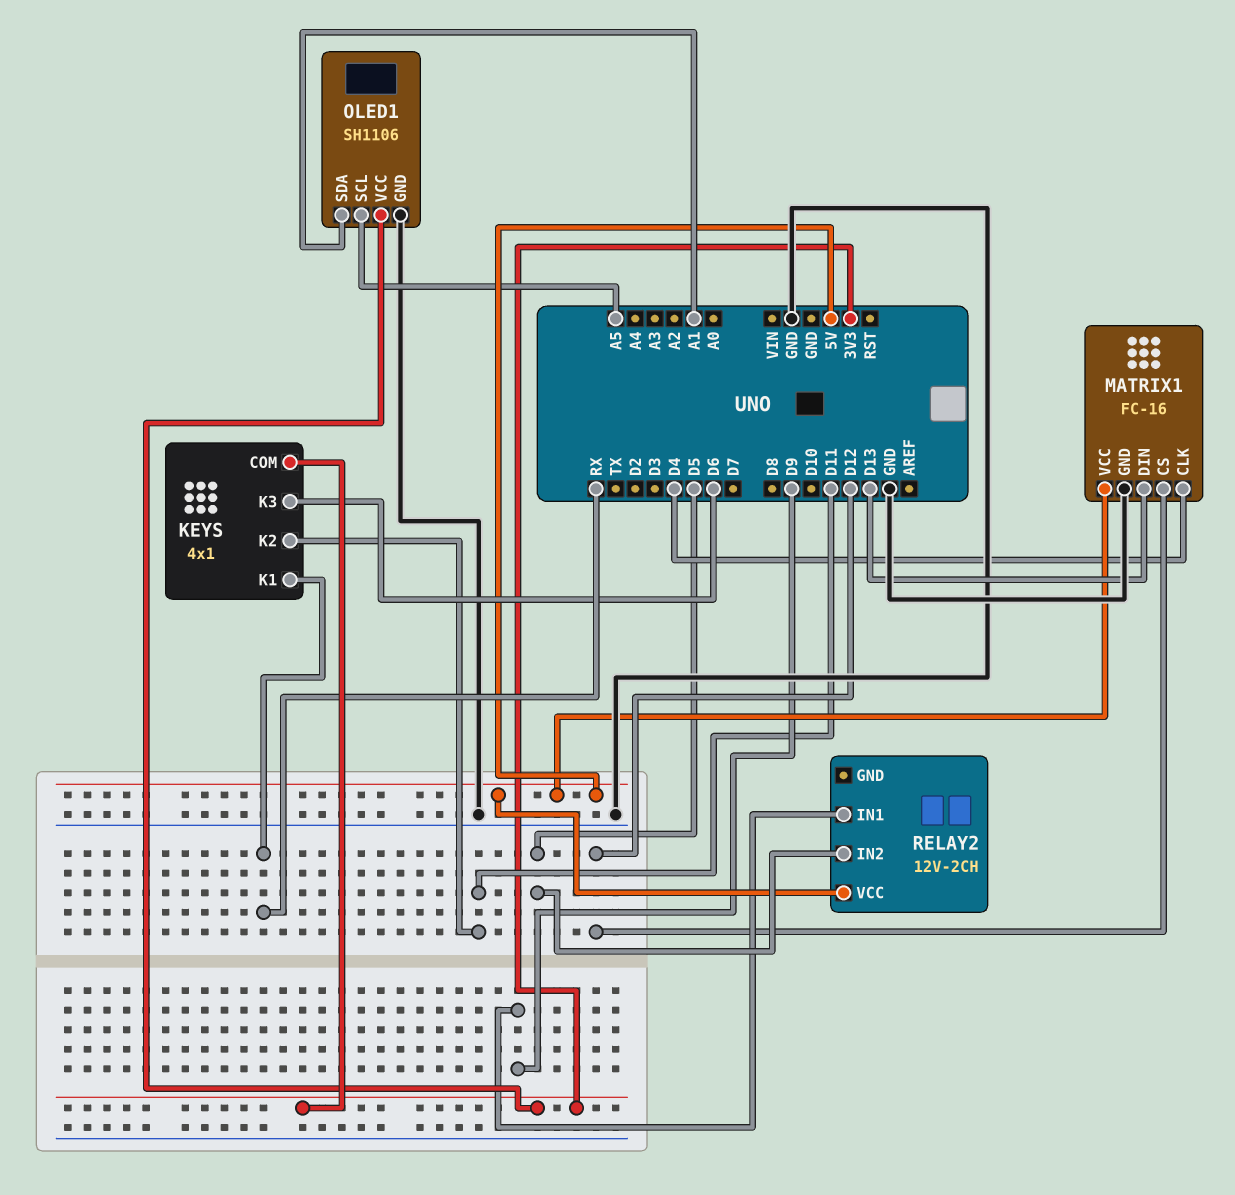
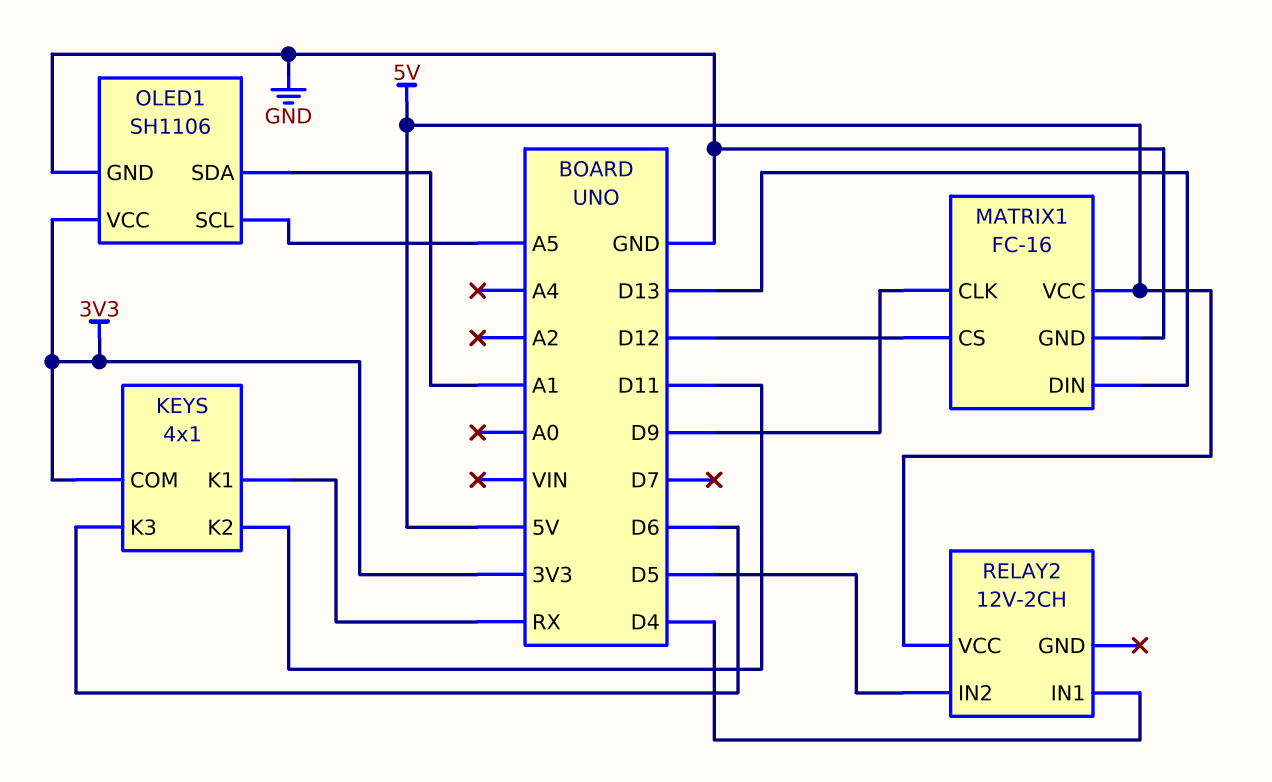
MATRIX1 pin CLK: D4 -> D9
RELAY2 pin IN1: D9 -> D4

